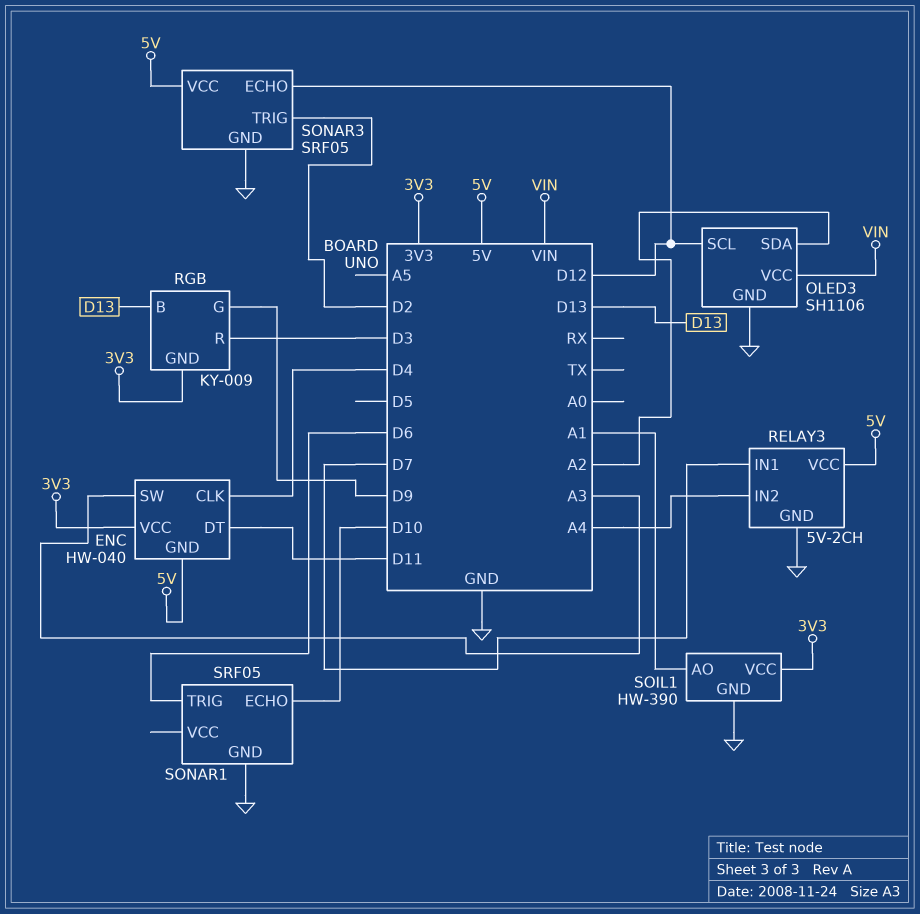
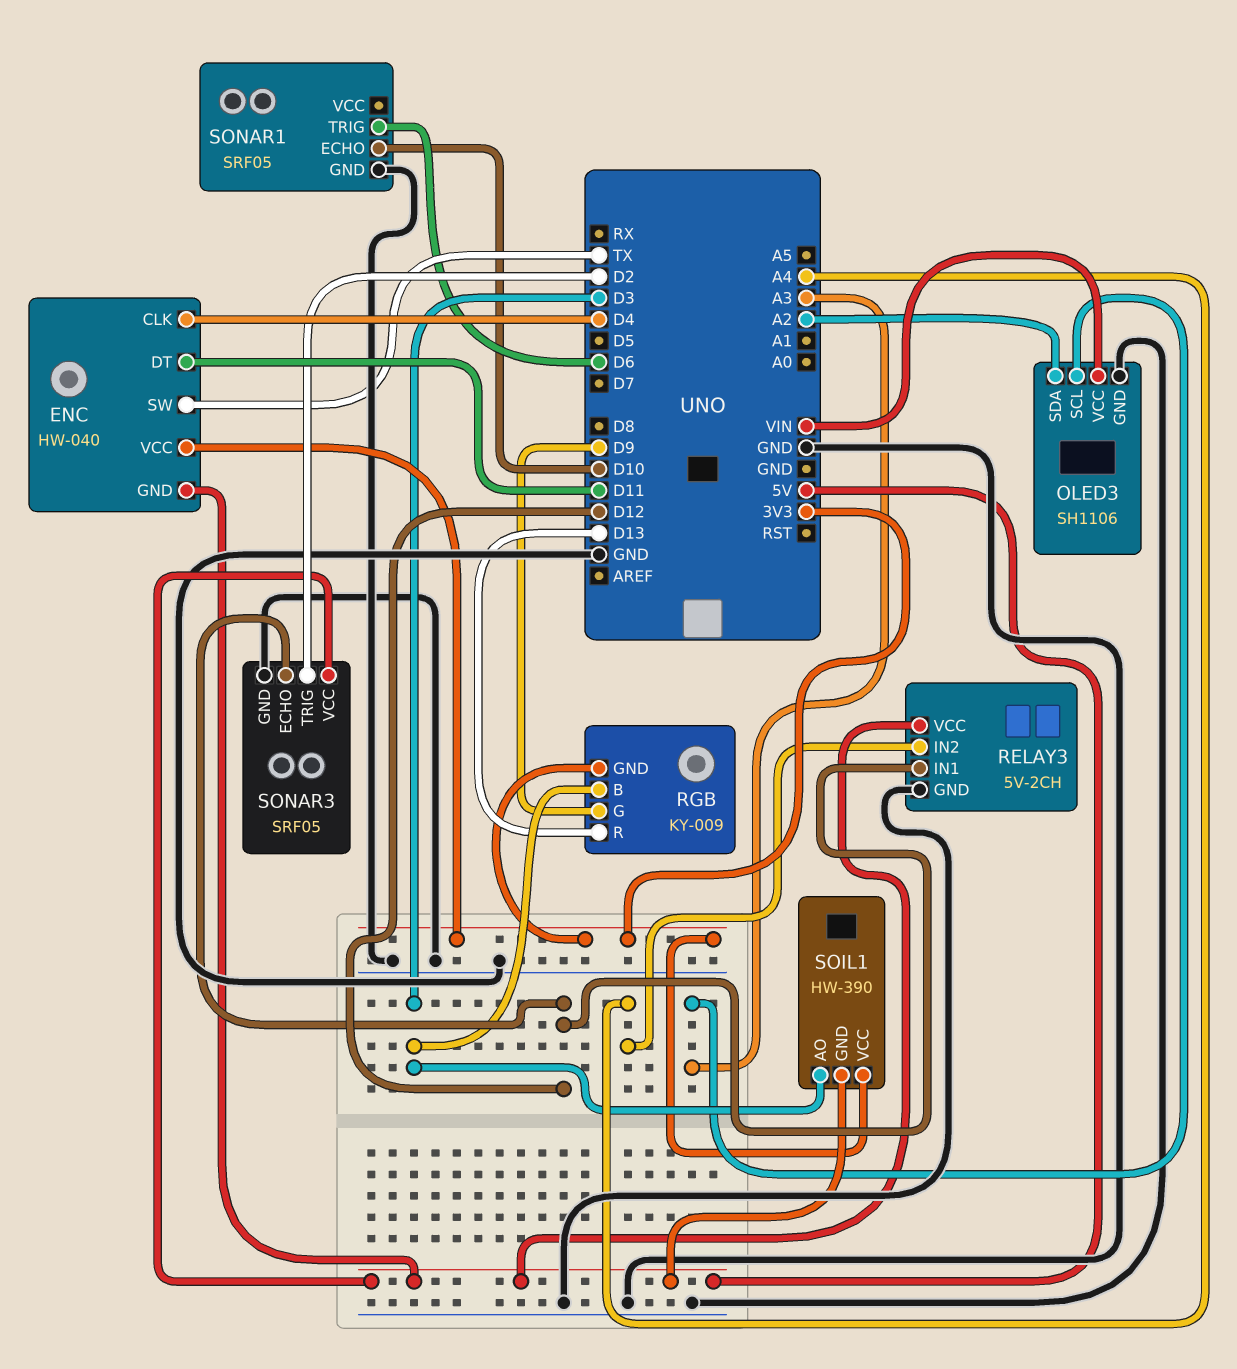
ENC pin SW: A3 -> TX
OLED3 pin SCL: D12 -> A3
RELAY3 pin IN1: D7 -> D12
RGB pin B: D13 -> D3
RGB pin R: D3 -> D13
SOIL1 pin AO: A1 -> D3
SOIL1 pin GND: GND -> 5V

